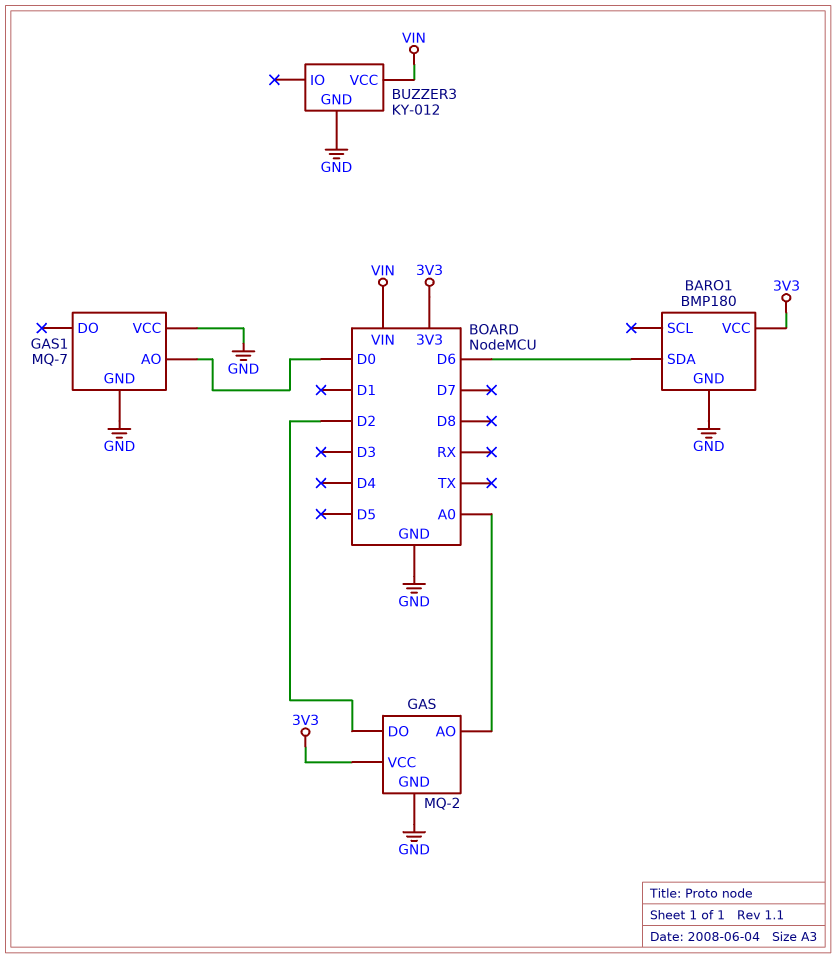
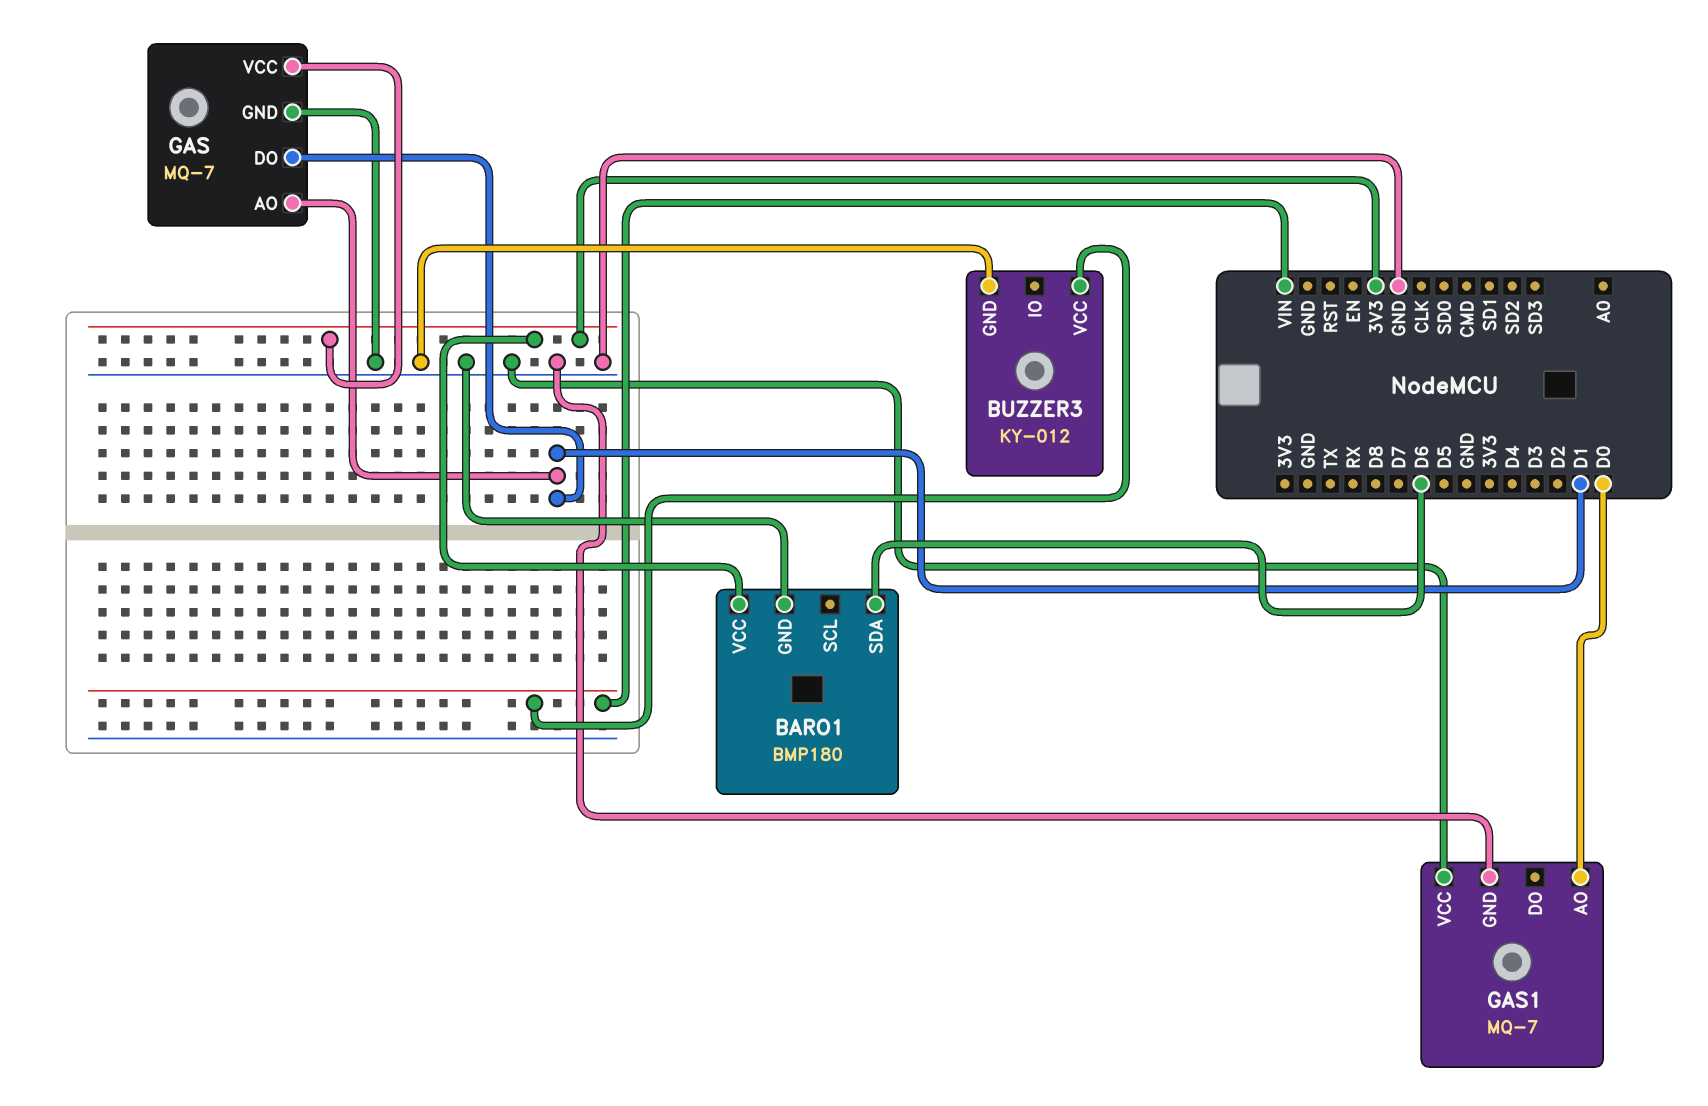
GAS: MQ-2 -> MQ-7
GAS pin AO: A0 -> D1
GAS pin DO: D2 -> D1

